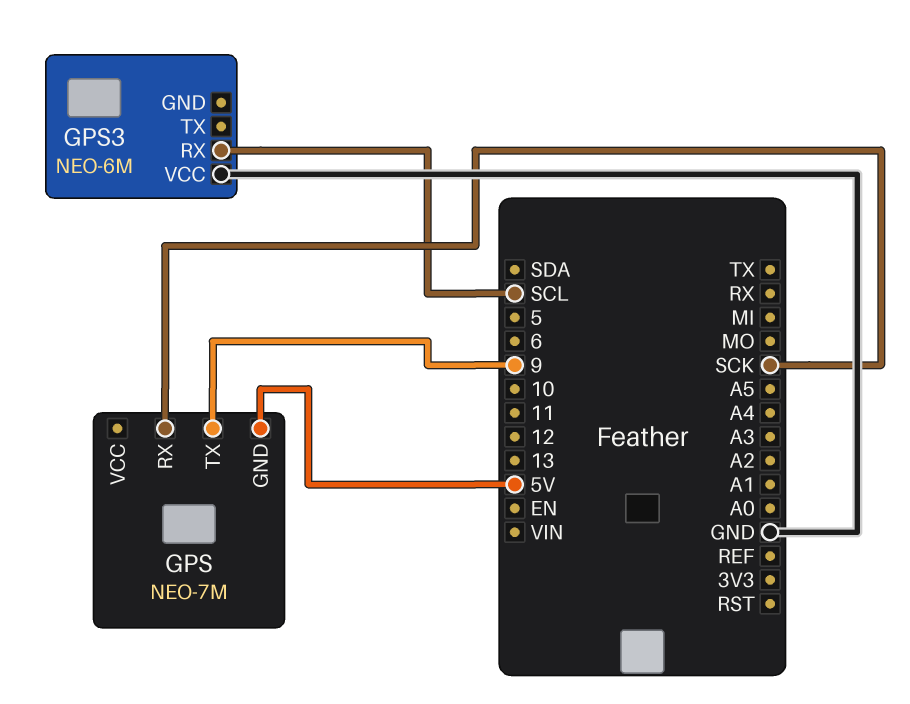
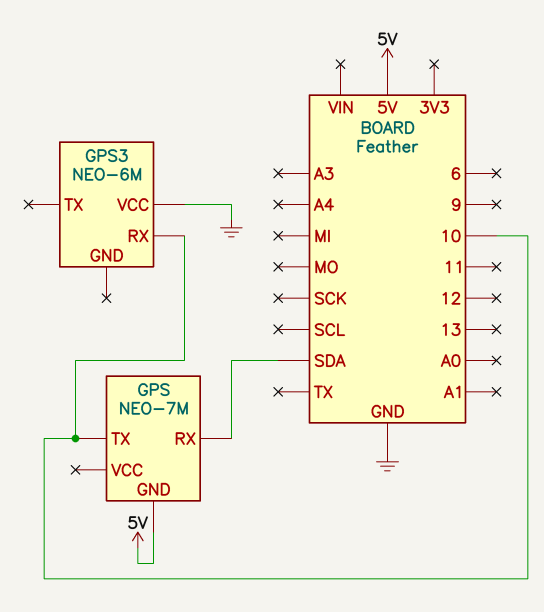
GPS pin RX: SCK -> SDA
GPS pin TX: 9 -> 10
GPS3 pin RX: SCL -> 10

